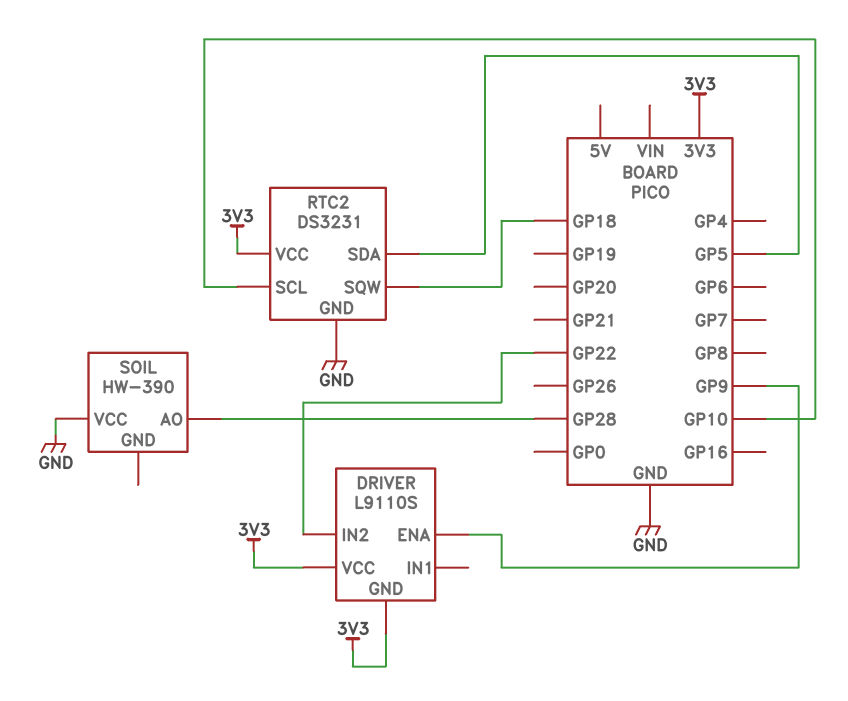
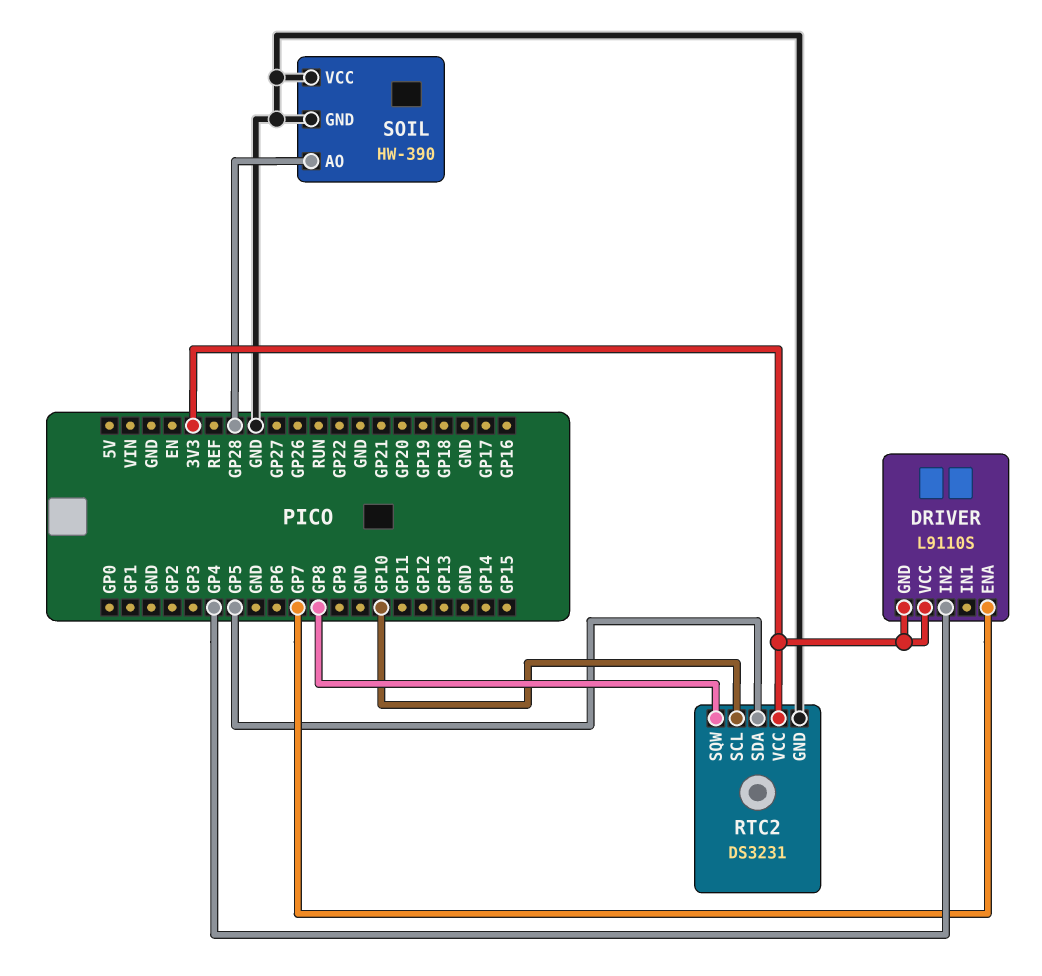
DRIVER pin ENA: GP9 -> GP7
DRIVER pin IN2: GP22 -> GP4
RTC2 pin SQW: GP18 -> GP8
SOIL pin GND: none -> GND

